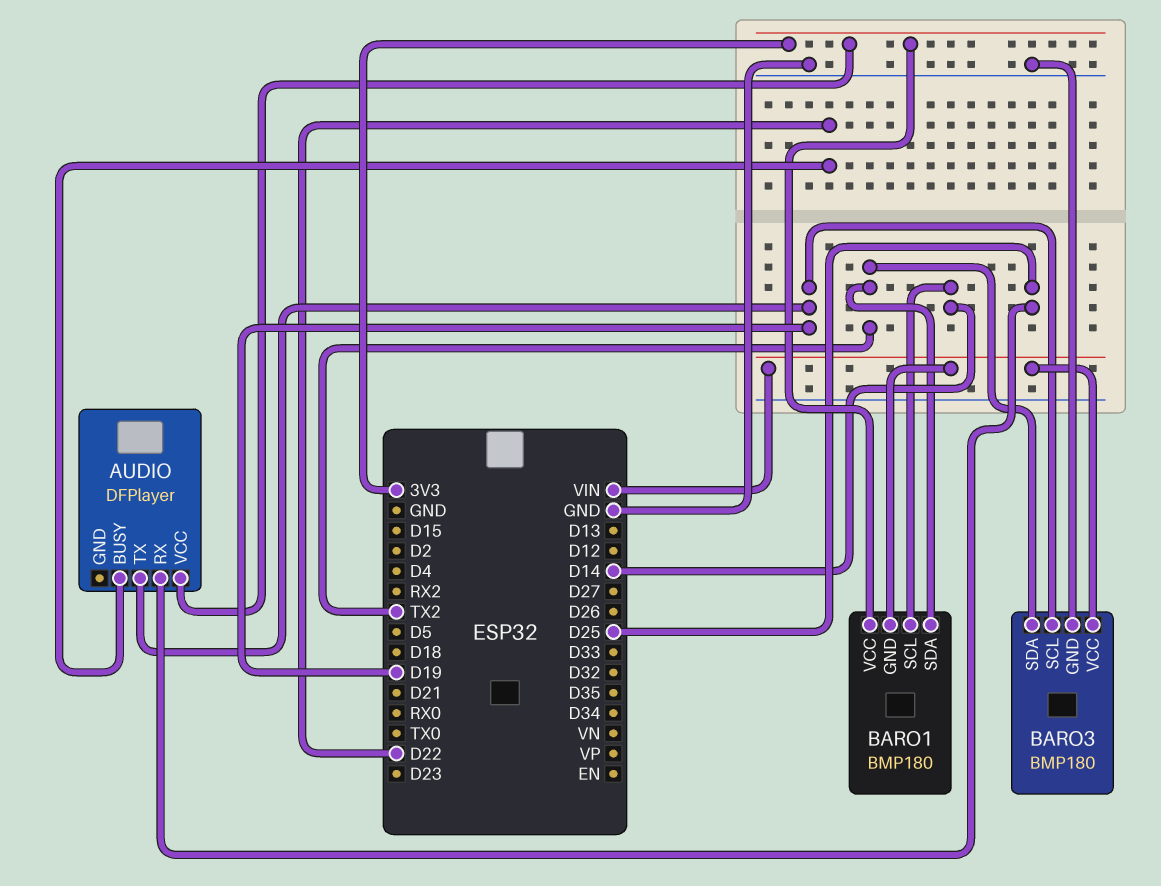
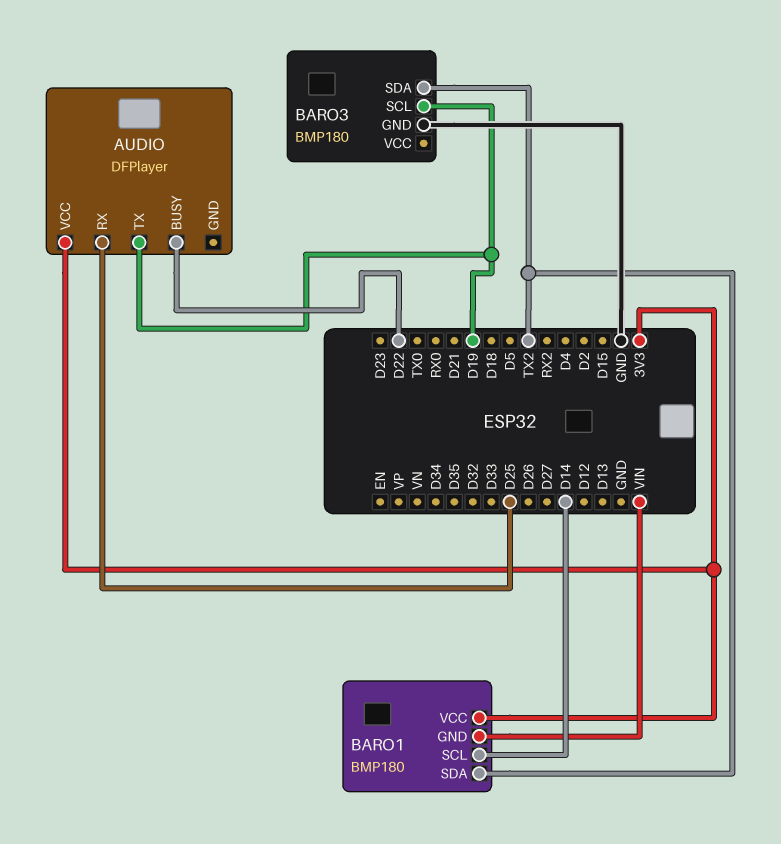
BARO3 pin VCC: VIN -> none

